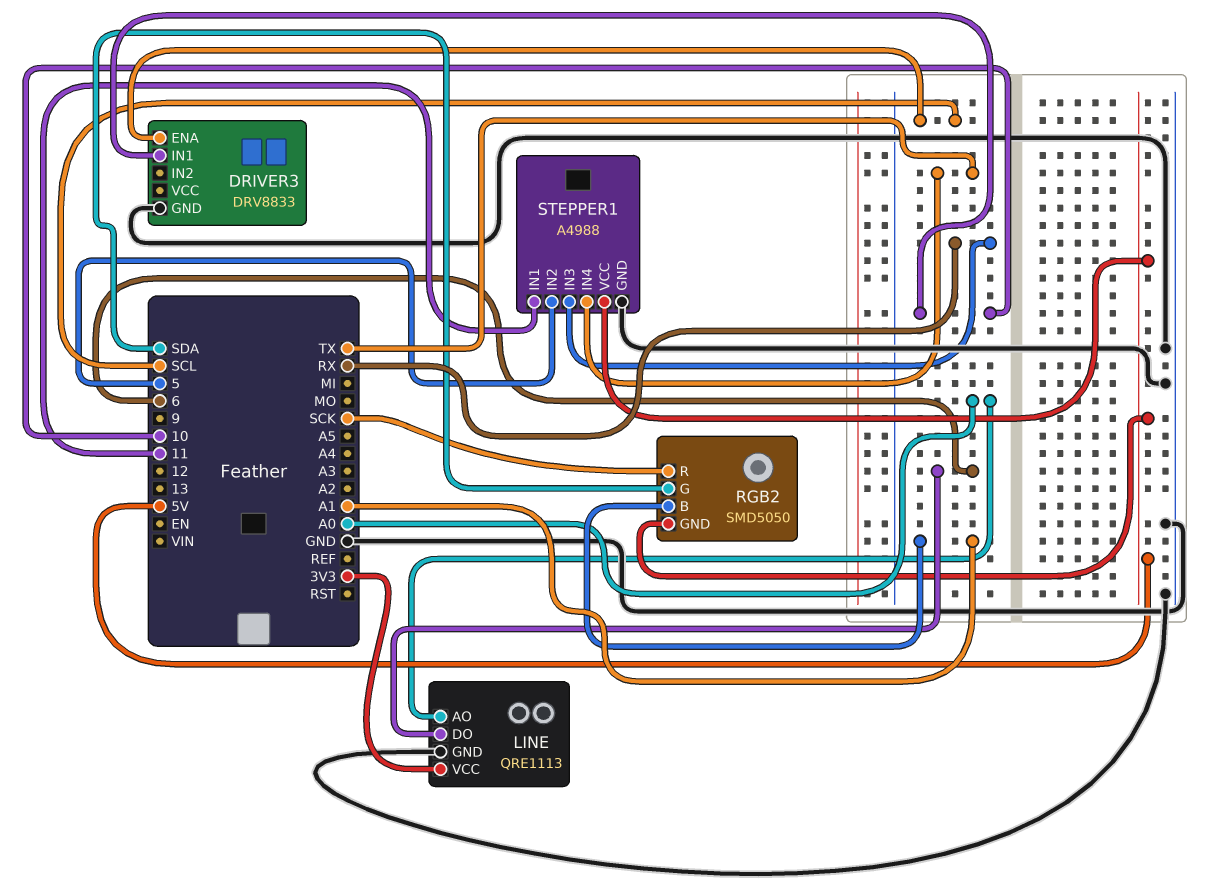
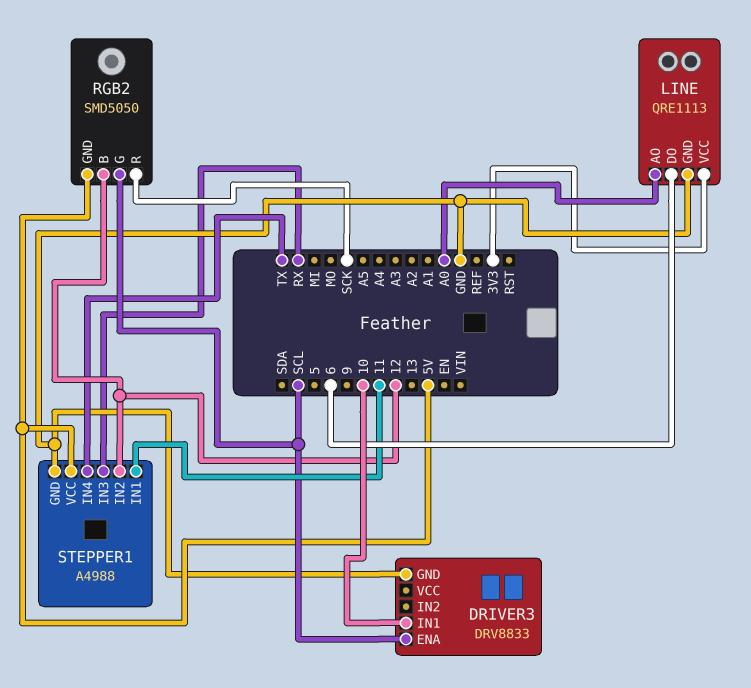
RGB2 pin B: A1 -> 12
RGB2 pin G: SDA -> SCL
STEPPER1 pin IN2: 5 -> 12

